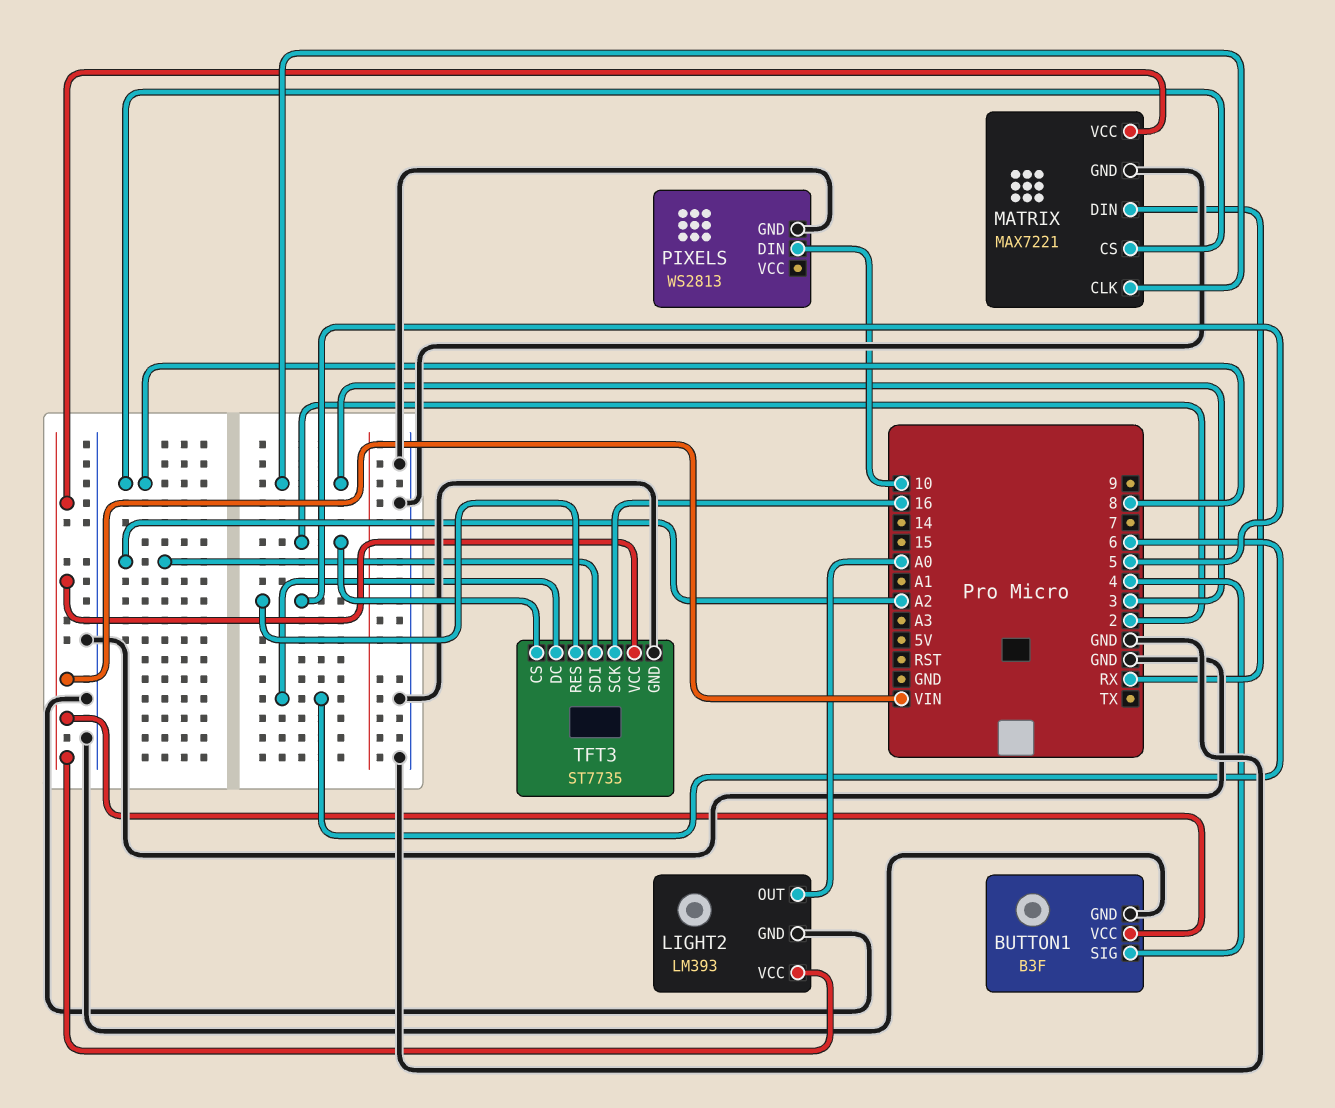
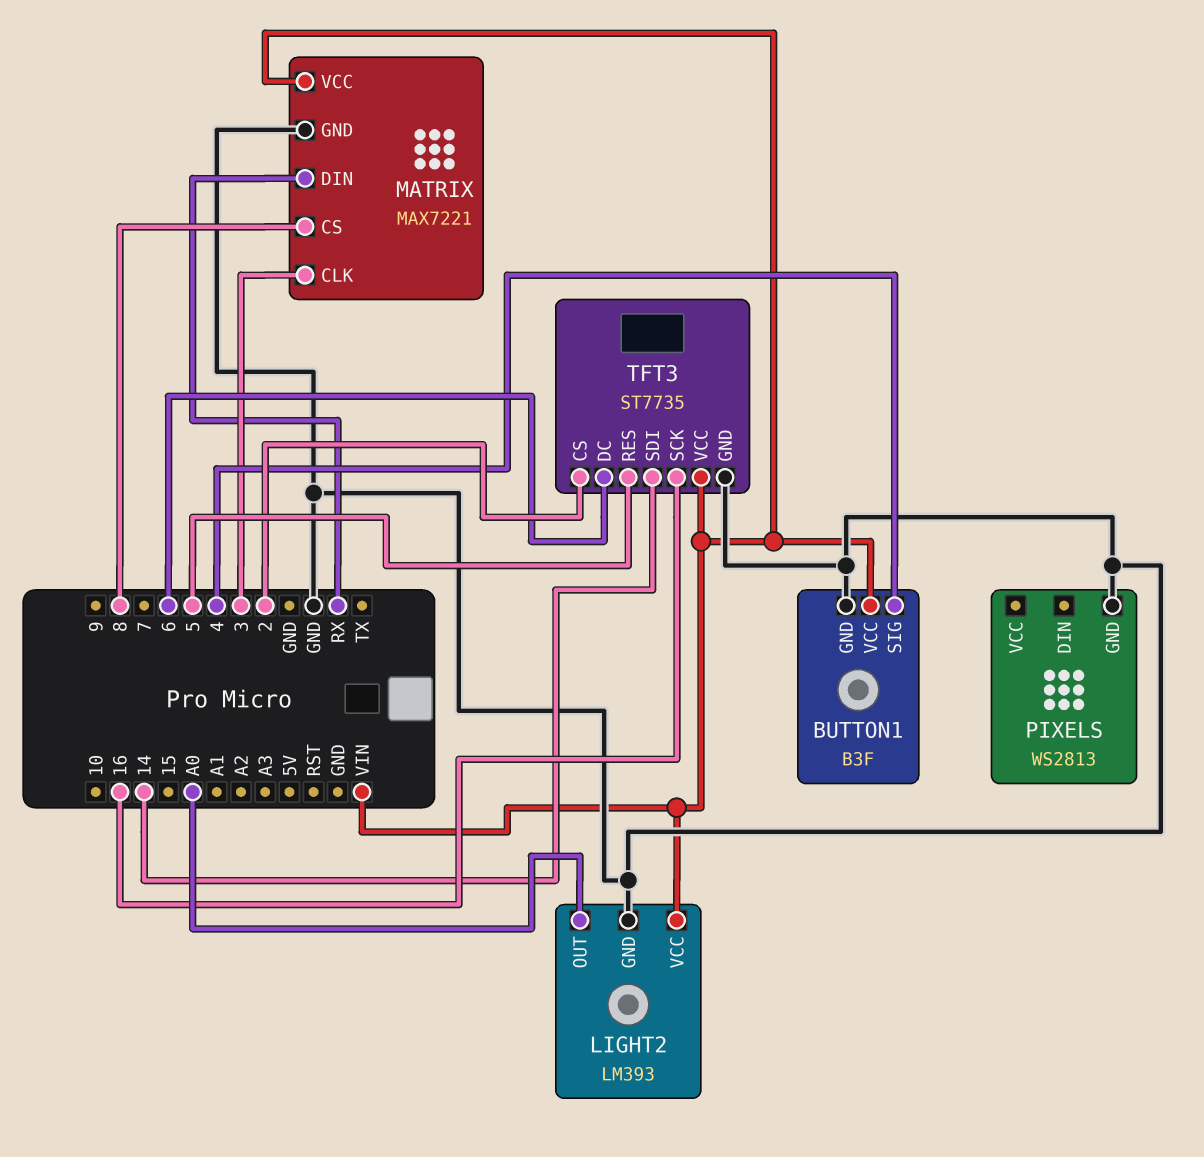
PIXELS pin DIN: 10 -> none
TFT3 pin SDI: A2 -> 14

